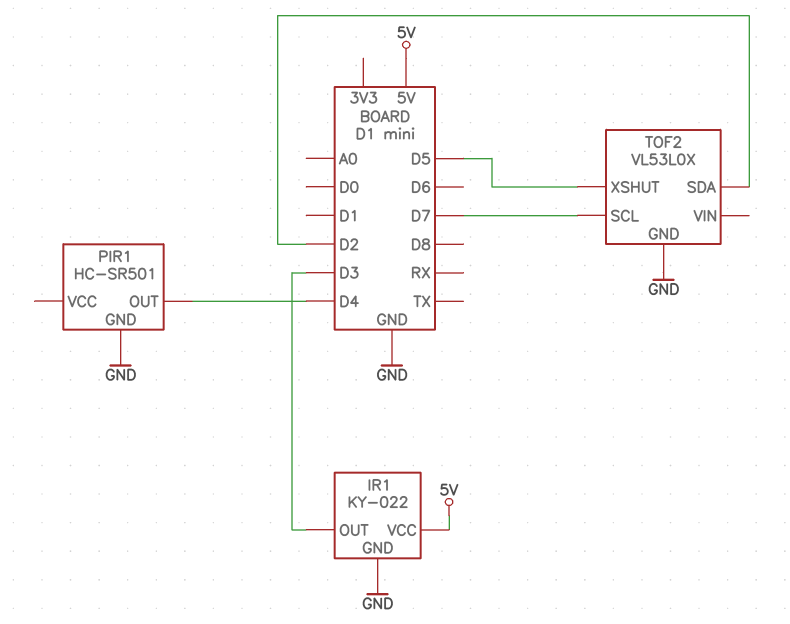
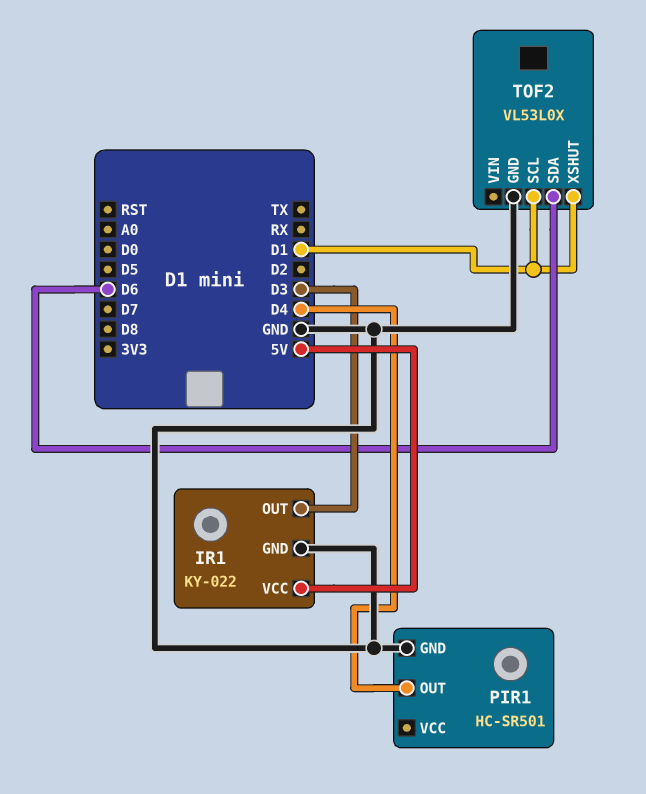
TOF2 pin SCL: D7 -> D1
TOF2 pin SDA: D2 -> D6
TOF2 pin XSHUT: D5 -> D1

